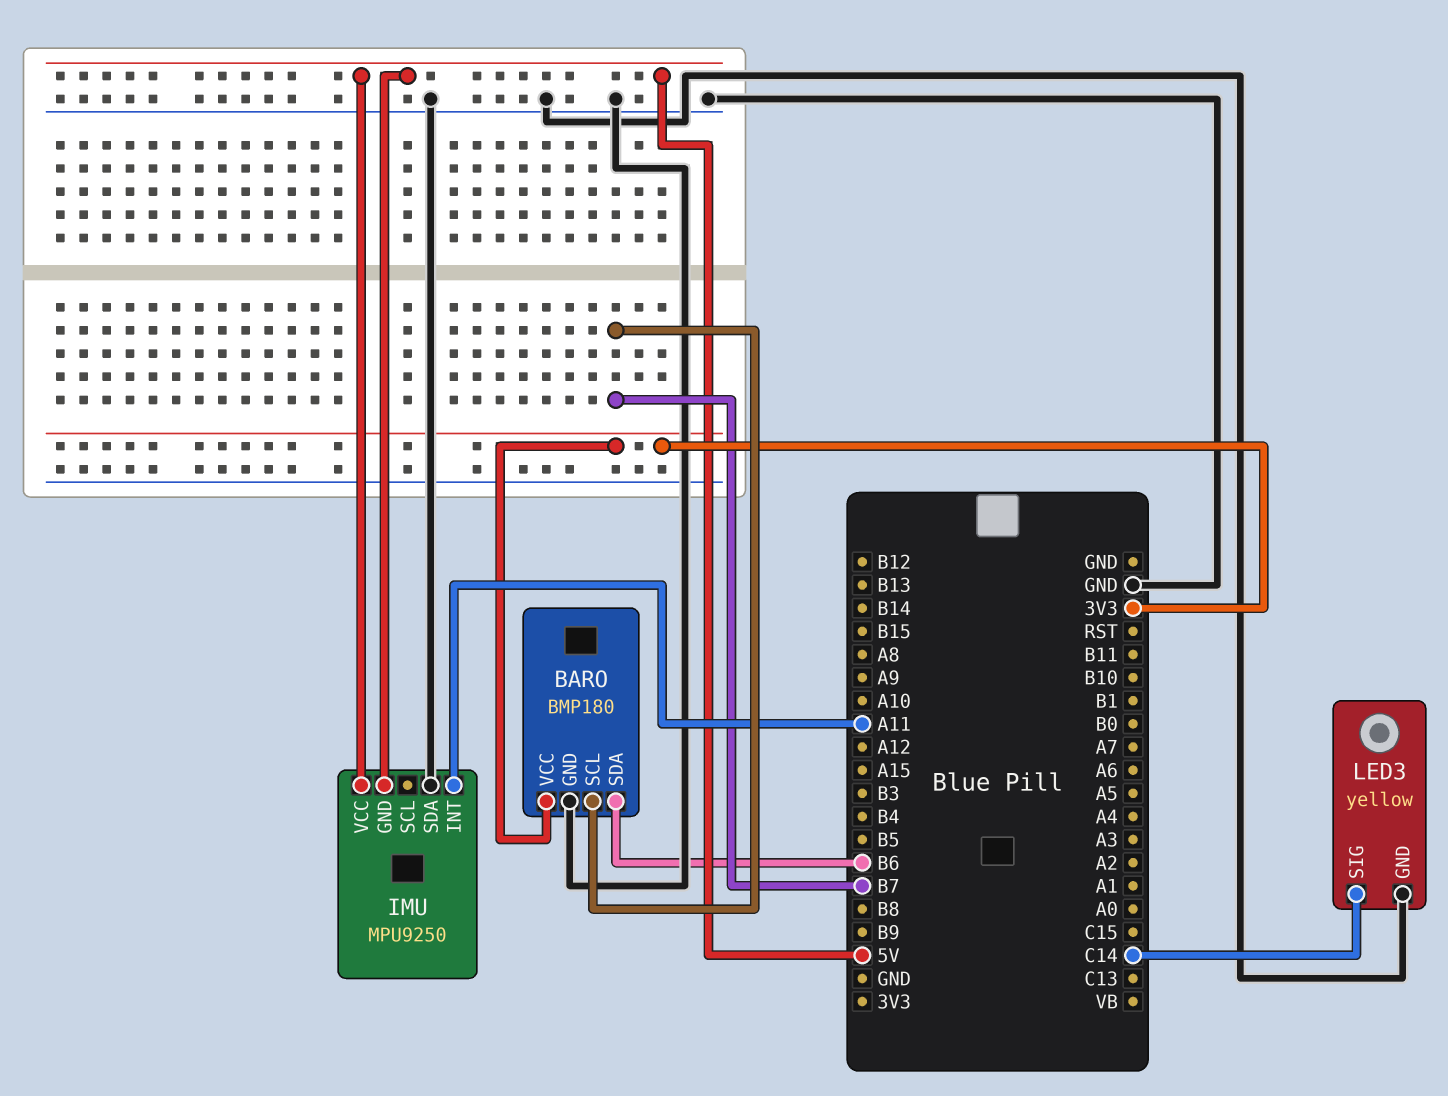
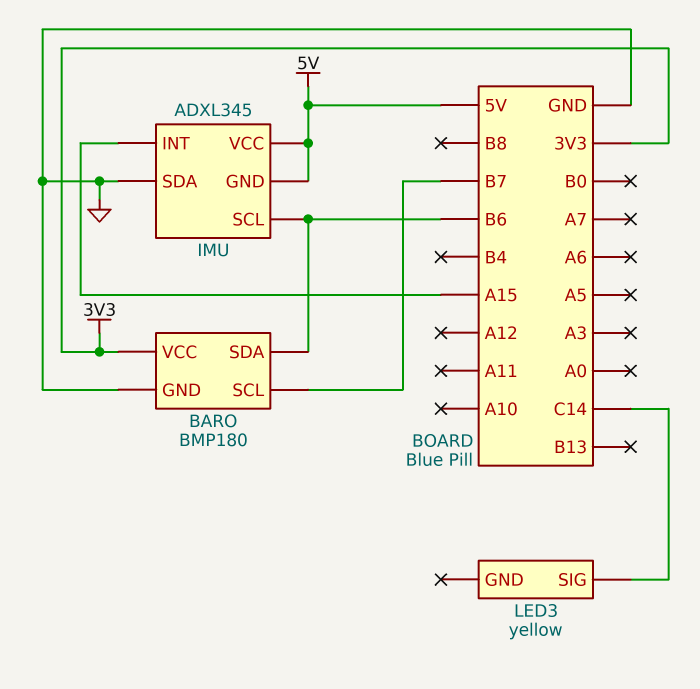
IMU: MPU9250 -> ADXL345
IMU pin INT: A11 -> A15
IMU pin SCL: none -> B6
LED3 pin GND: GND -> none

